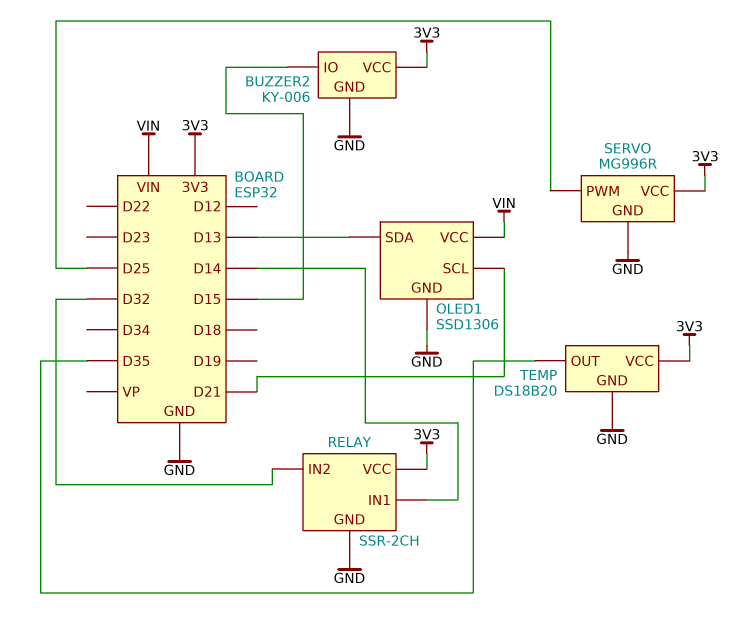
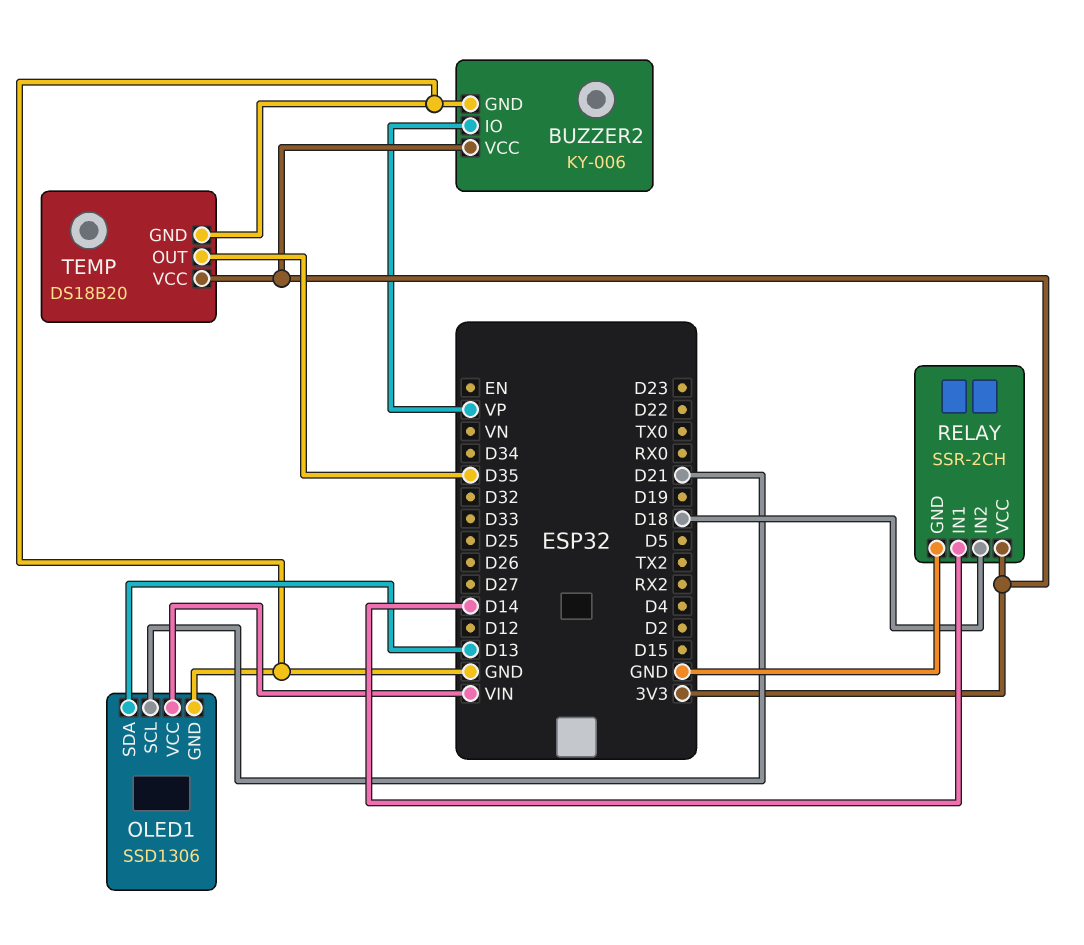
BUZZER2 pin IO: D15 -> VP
RELAY pin IN2: D32 -> D18
SERVO: MG996R -> none
SERVO pin GND: GND -> none
SERVO pin PWM: D25 -> none
SERVO pin VCC: 3V3 -> none

